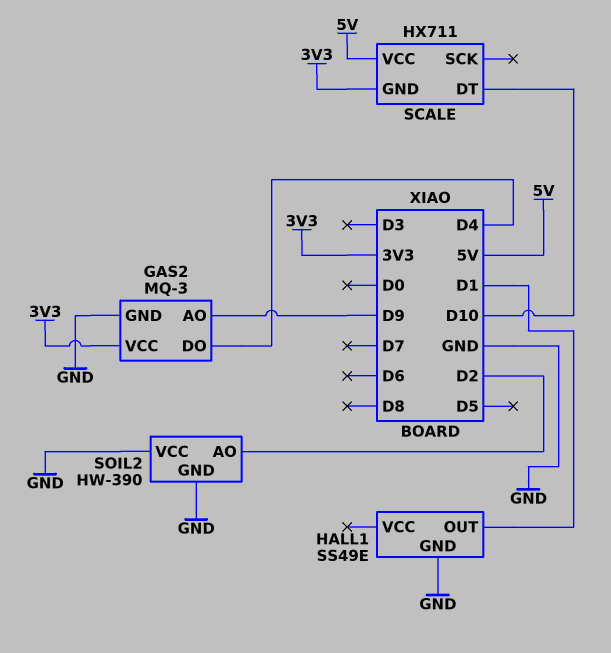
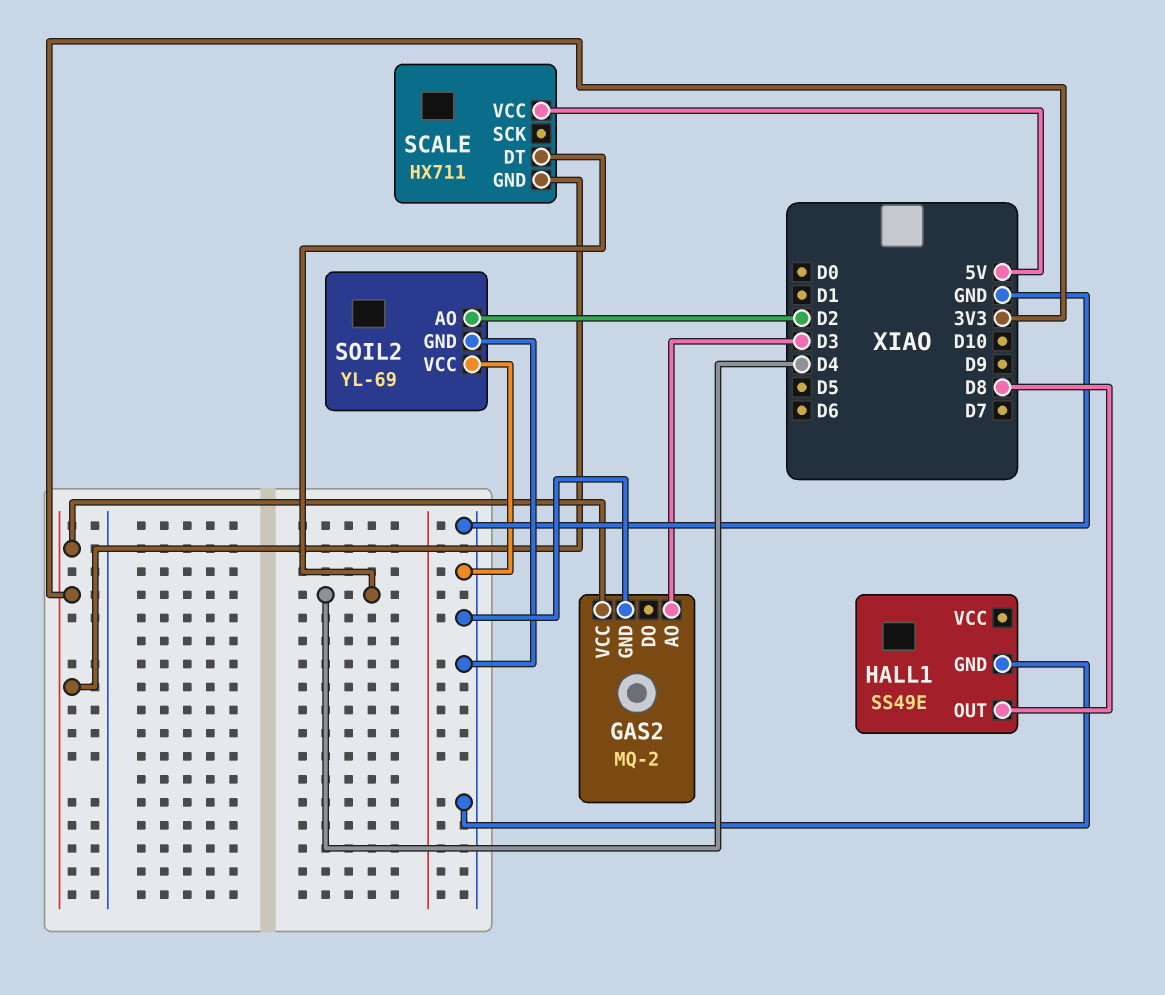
GAS2: MQ-3 -> MQ-2
GAS2 pin AO: D9 -> D3
GAS2 pin DO: D4 -> none
HALL1 pin OUT: D1 -> D8
SCALE pin DT: D10 -> D4
SOIL2: HW-390 -> YL-69

